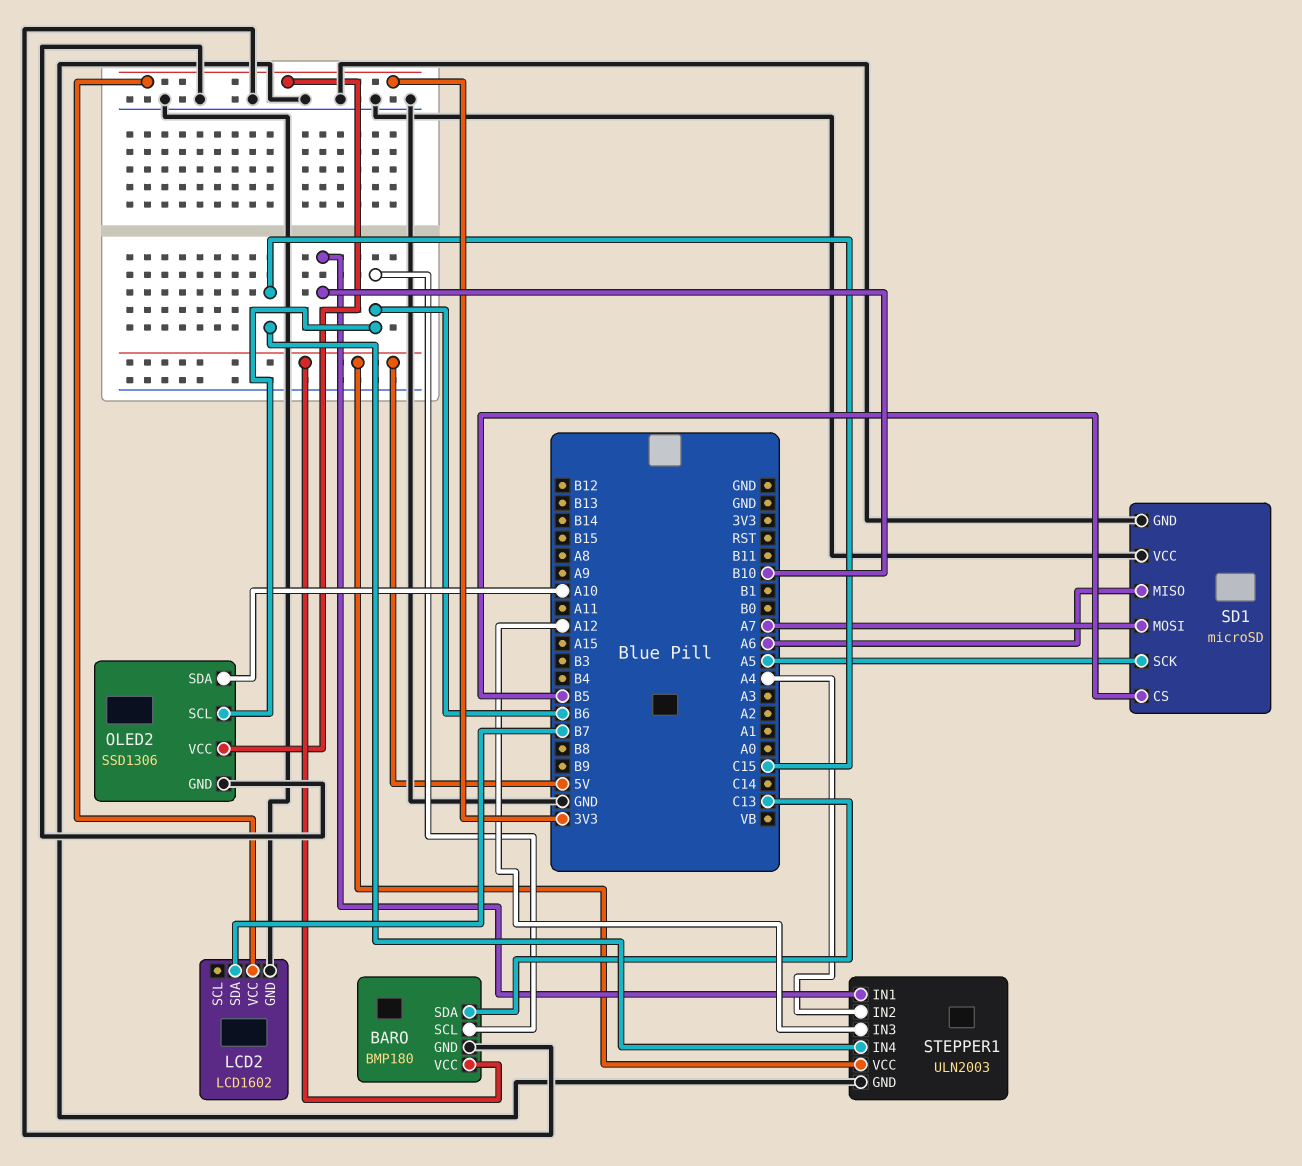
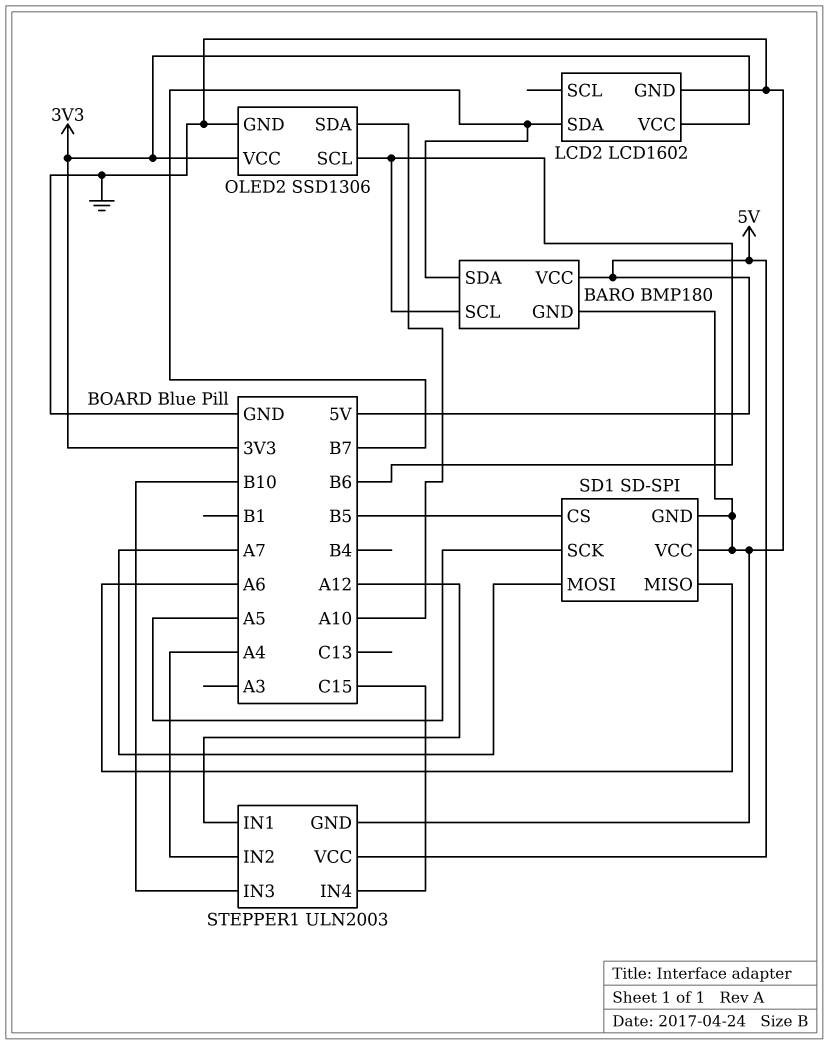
BARO pin SDA: C13 -> B7
SD1: microSD -> SD-SPI
STEPPER1 pin IN1: B10 -> A12
STEPPER1 pin IN3: A12 -> B10

